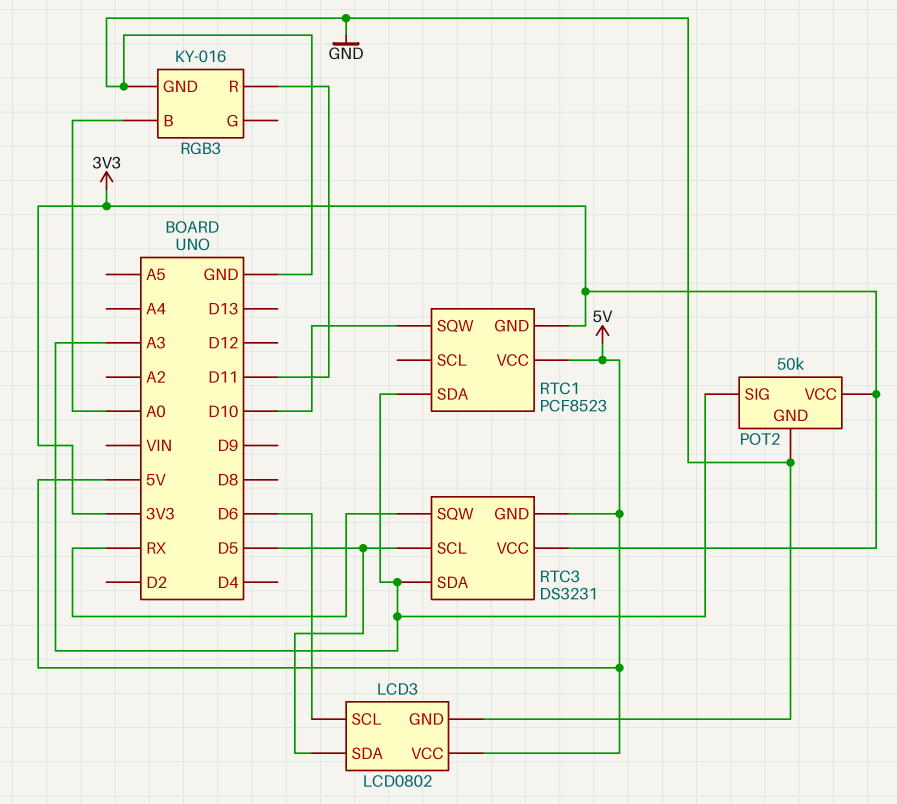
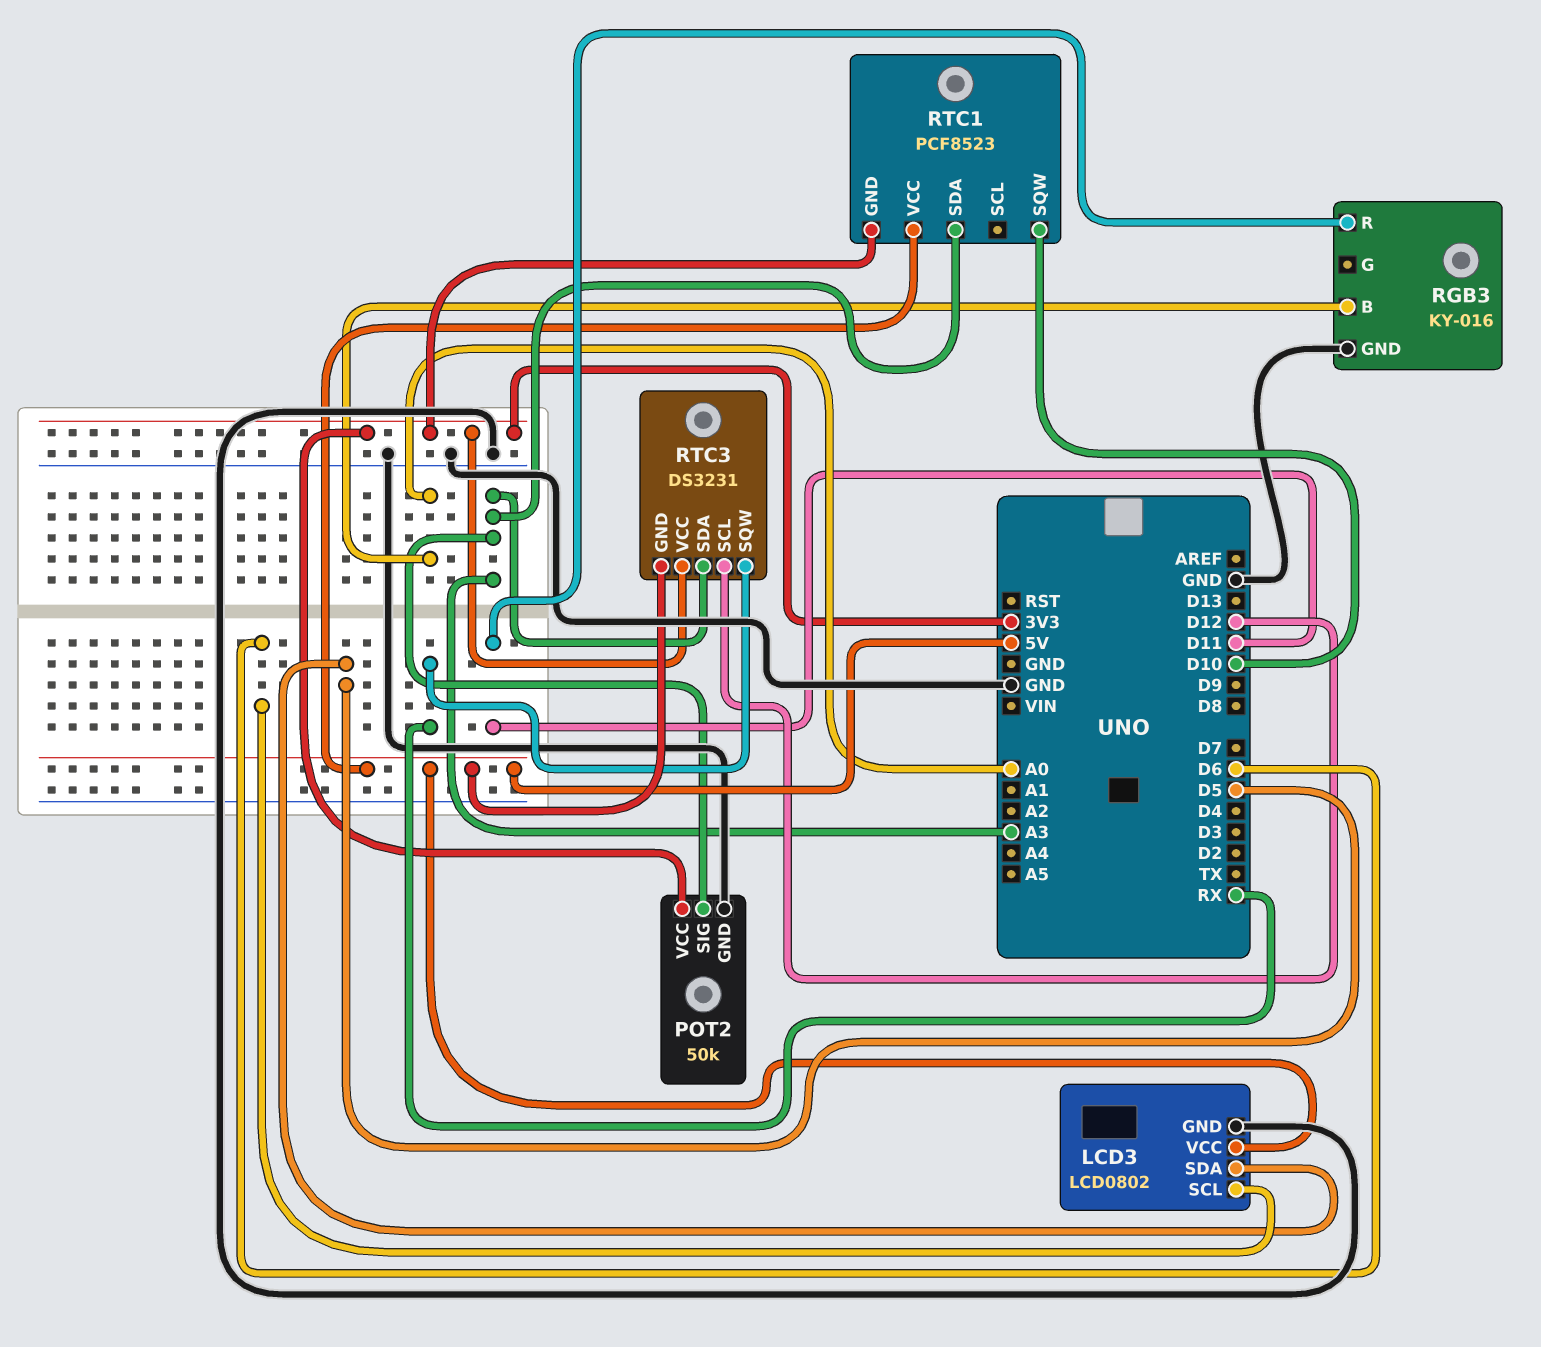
RTC3 pin SCL: D5 -> D12

